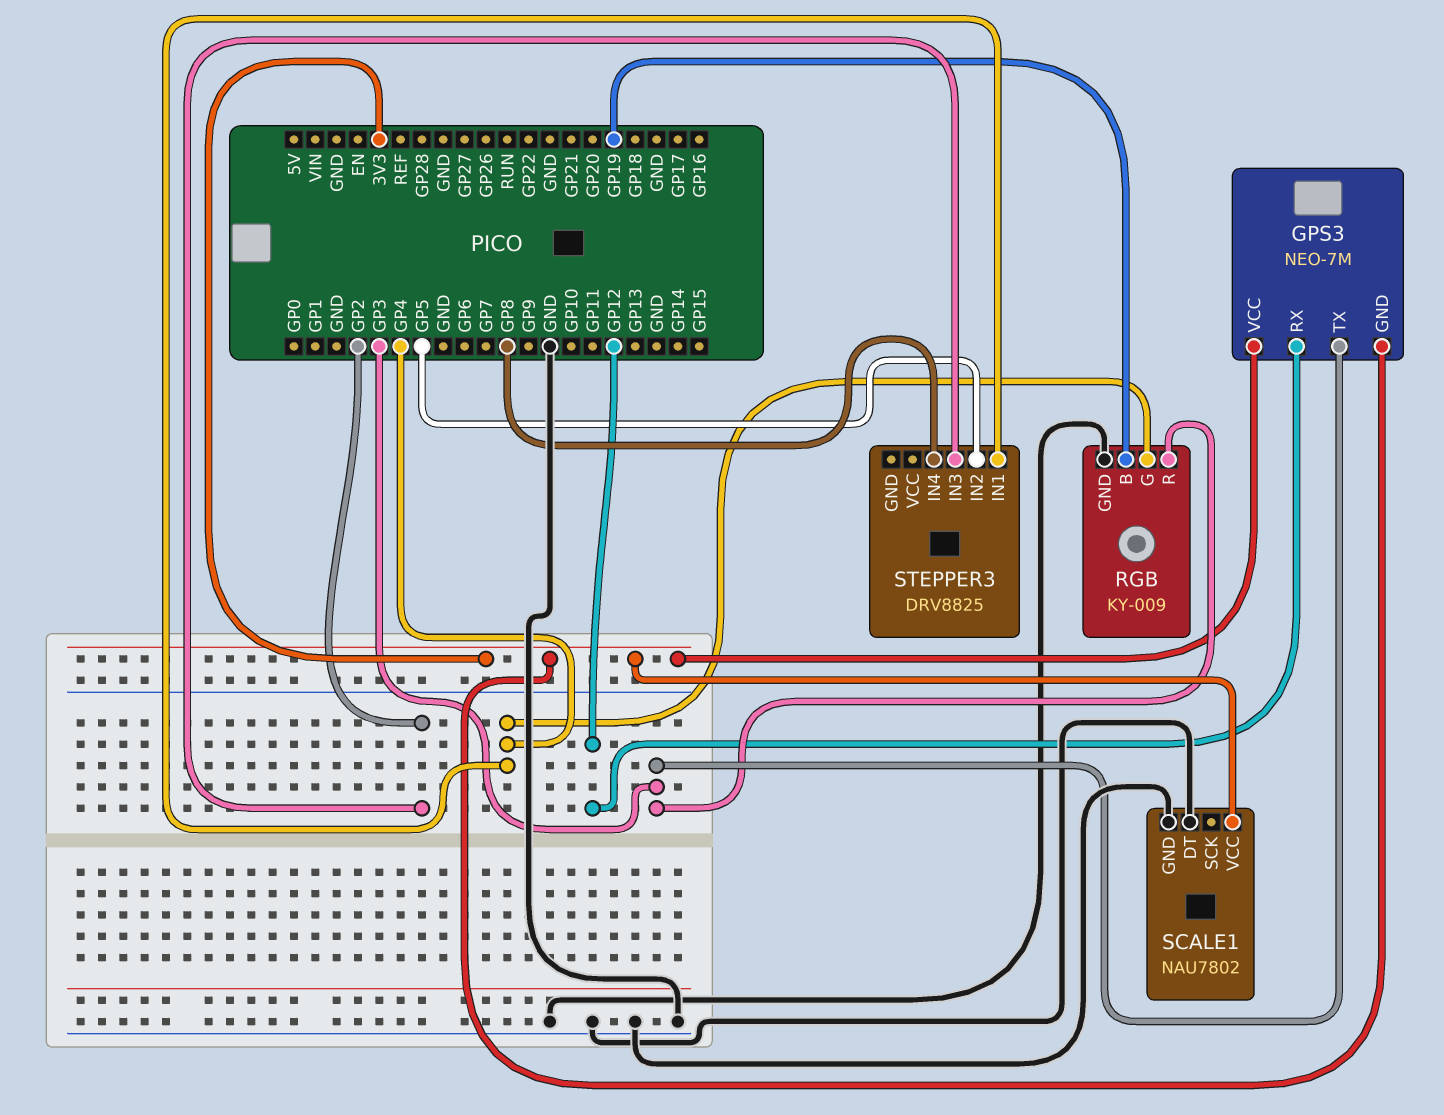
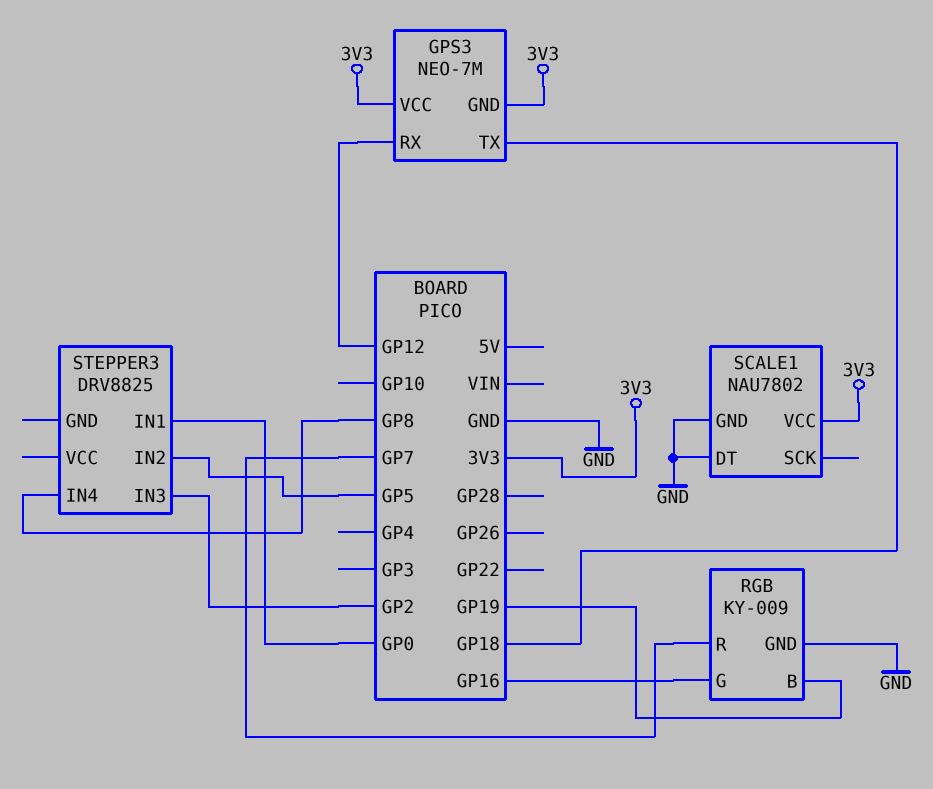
GPS3 pin TX: GP3 -> GP18
RGB pin G: GP4 -> GP16
RGB pin R: GP3 -> GP7
STEPPER3 pin IN1: GP4 -> GP0

